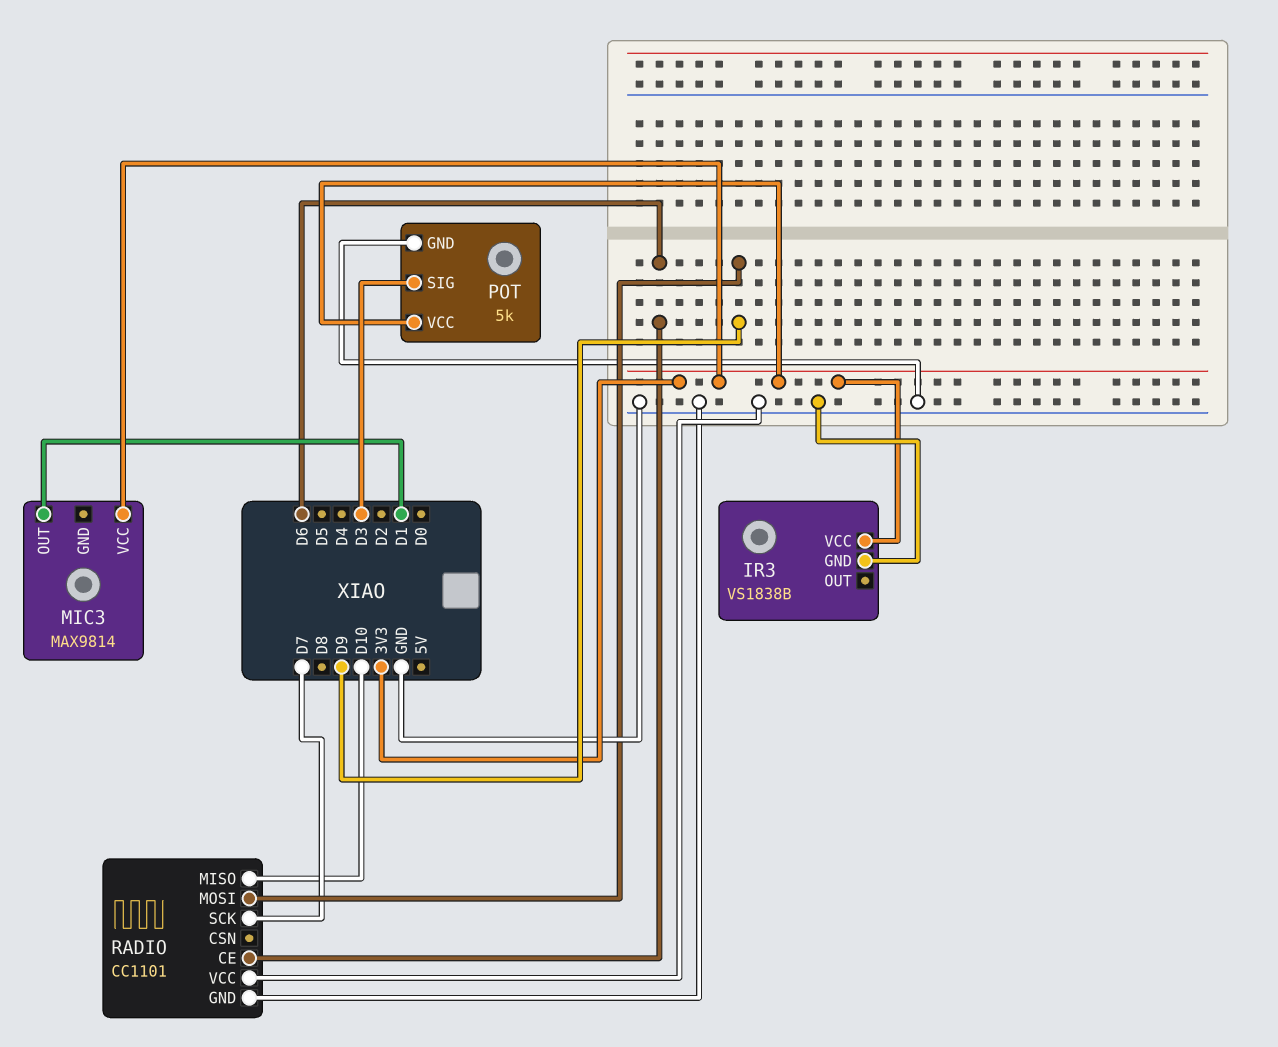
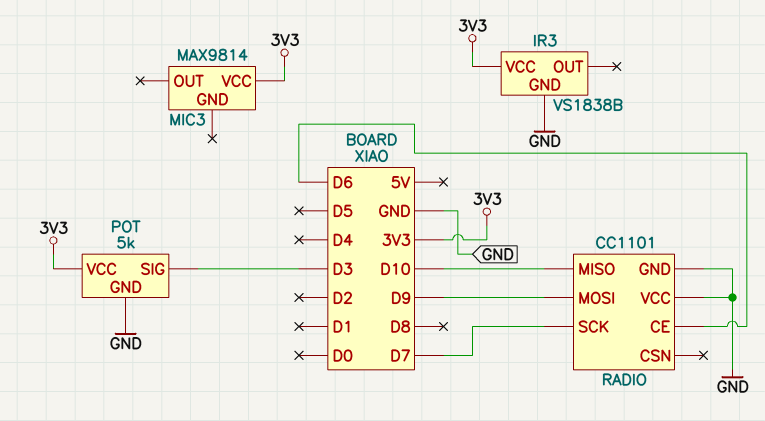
MIC3 pin OUT: D1 -> none

